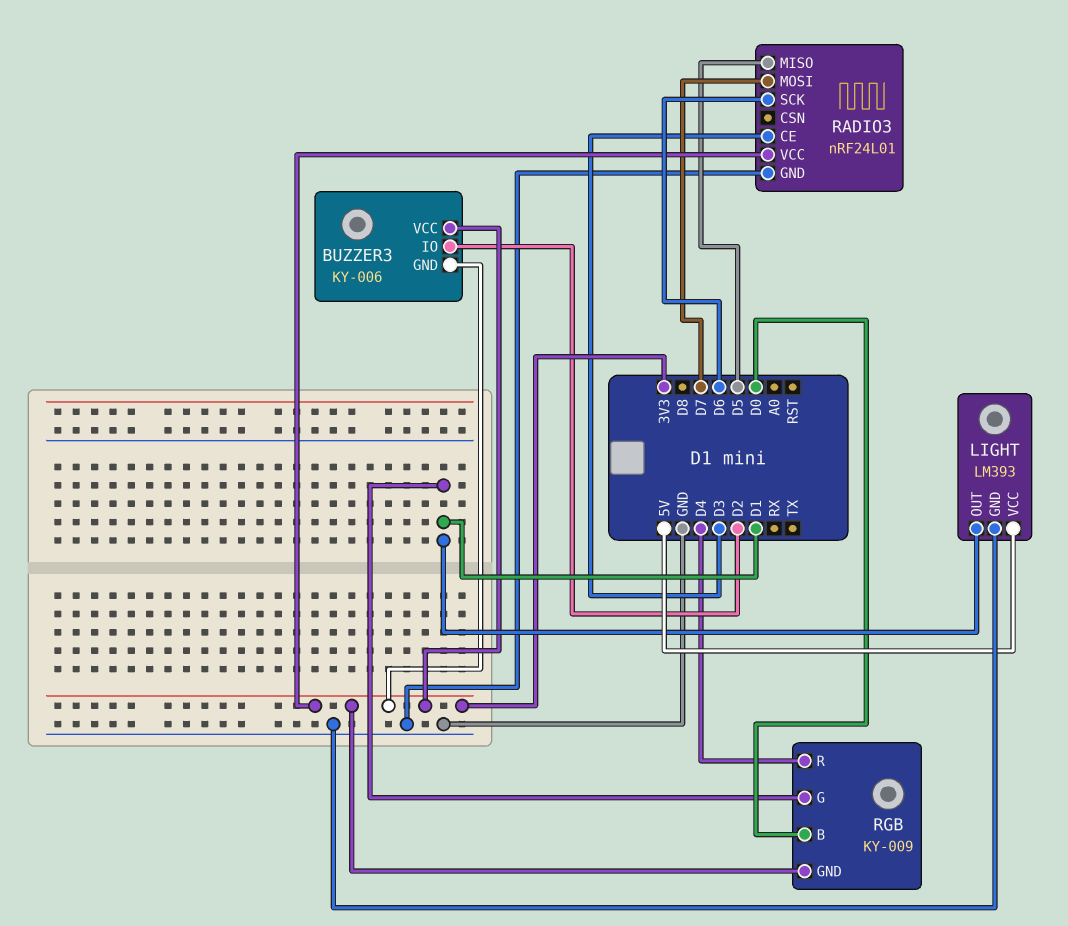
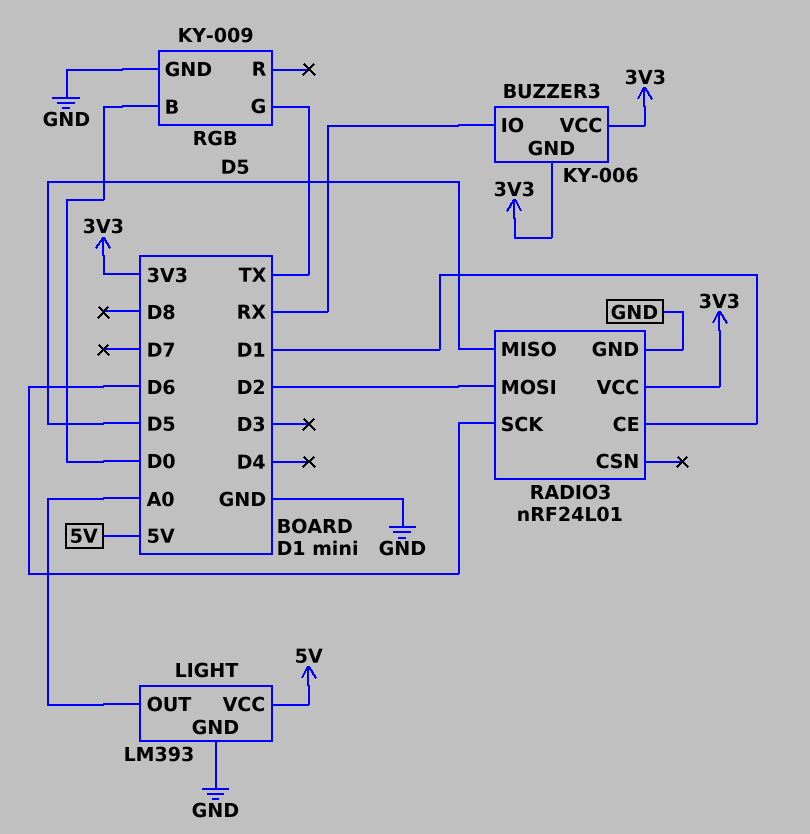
BUZZER3 pin IO: D2 -> RX
LIGHT pin OUT: D1 -> A0
RADIO3 pin CE: D3 -> D1
RADIO3 pin MOSI: D7 -> D2
RGB pin G: D1 -> TX
RGB pin GND: 3V3 -> GND
RGB pin R: D4 -> none

